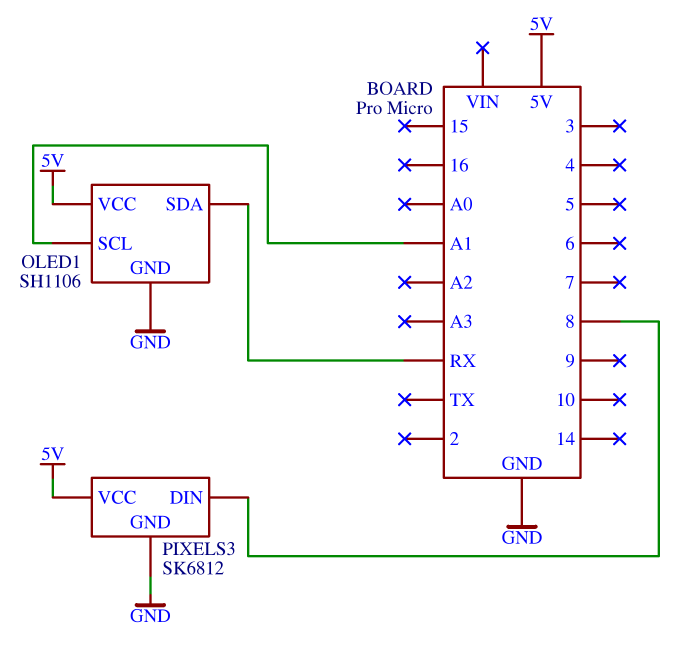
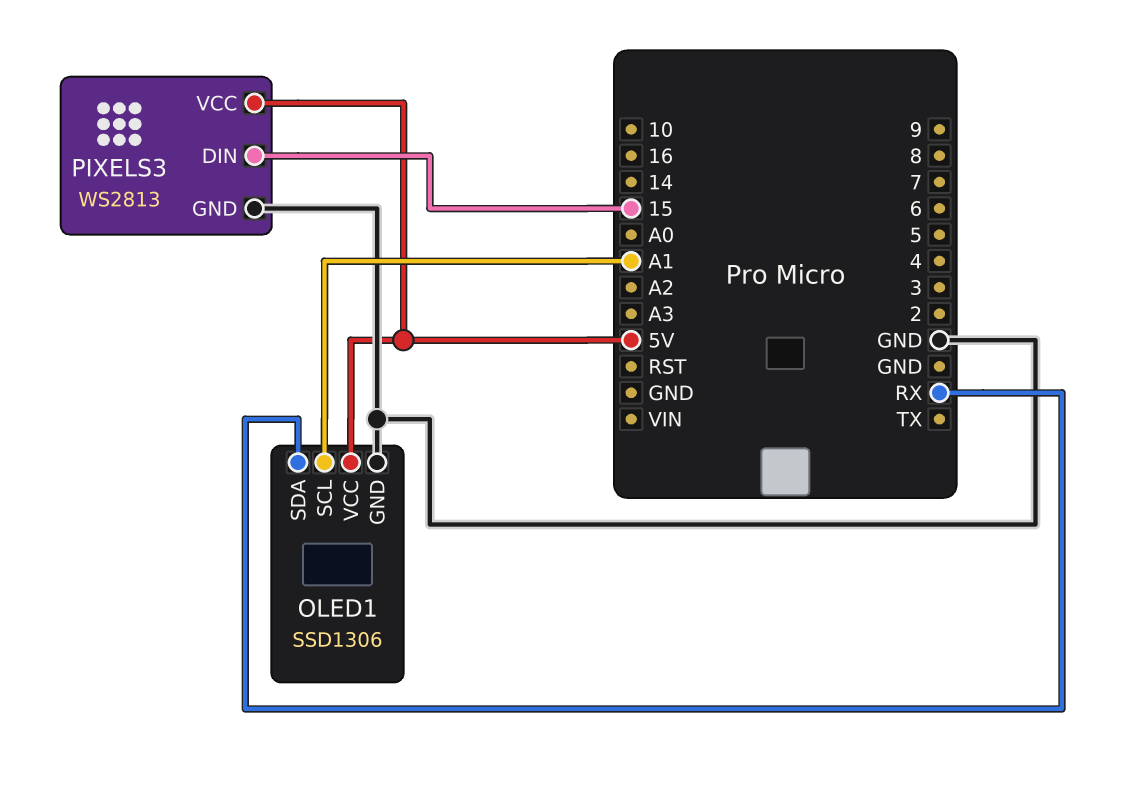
OLED1: SH1106 -> SSD1306
PIXELS3: SK6812 -> WS2813
PIXELS3 pin DIN: 8 -> 15

